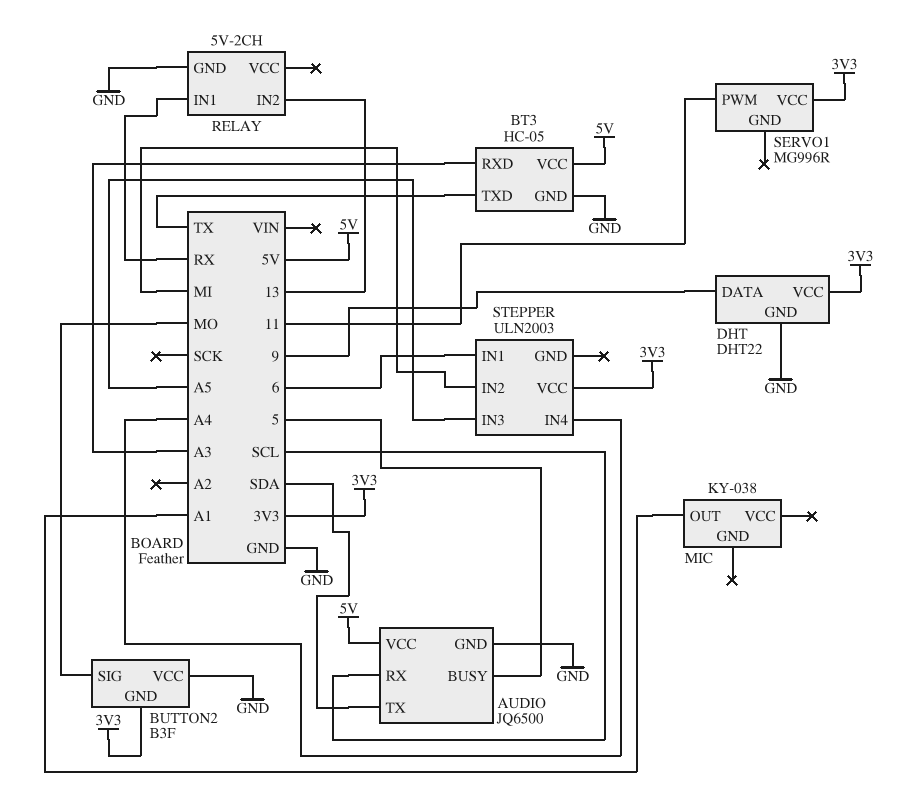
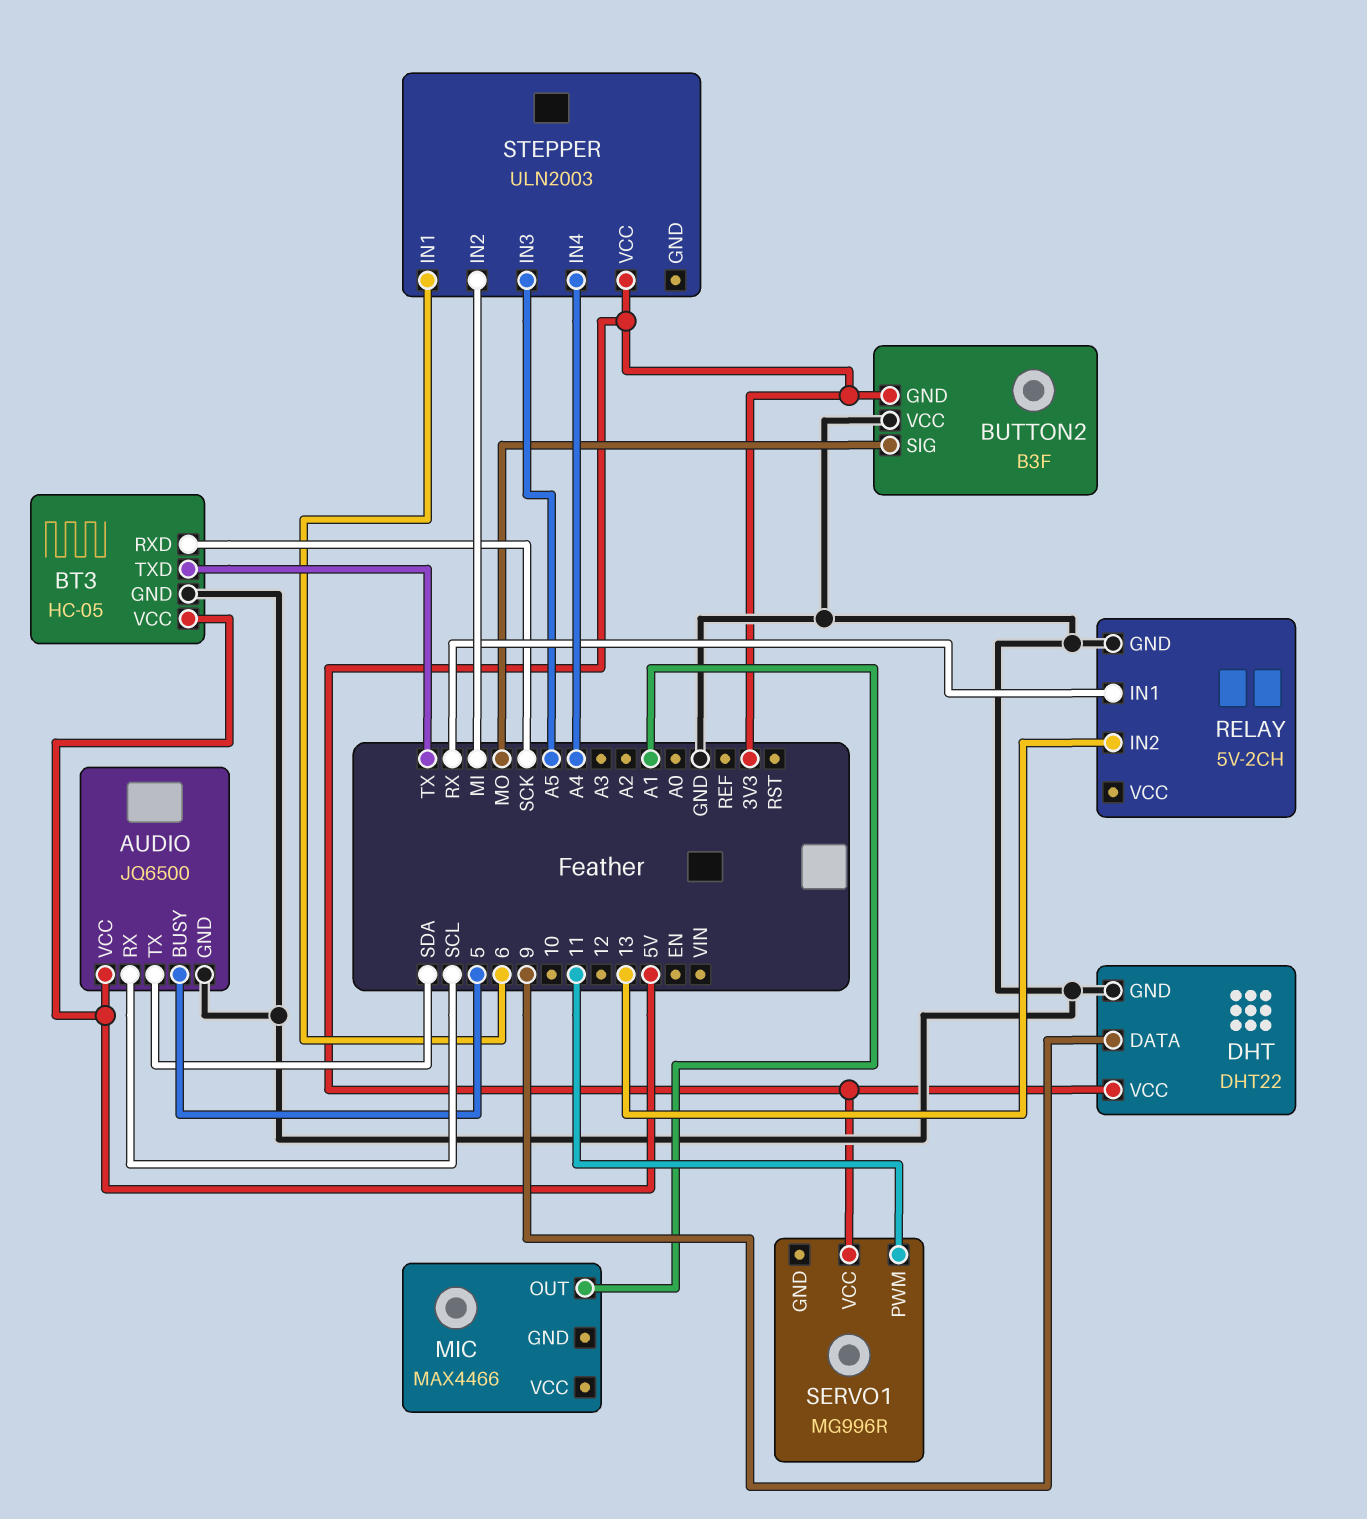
BT3 pin RXD: A3 -> SCK
MIC: KY-038 -> MAX4466

